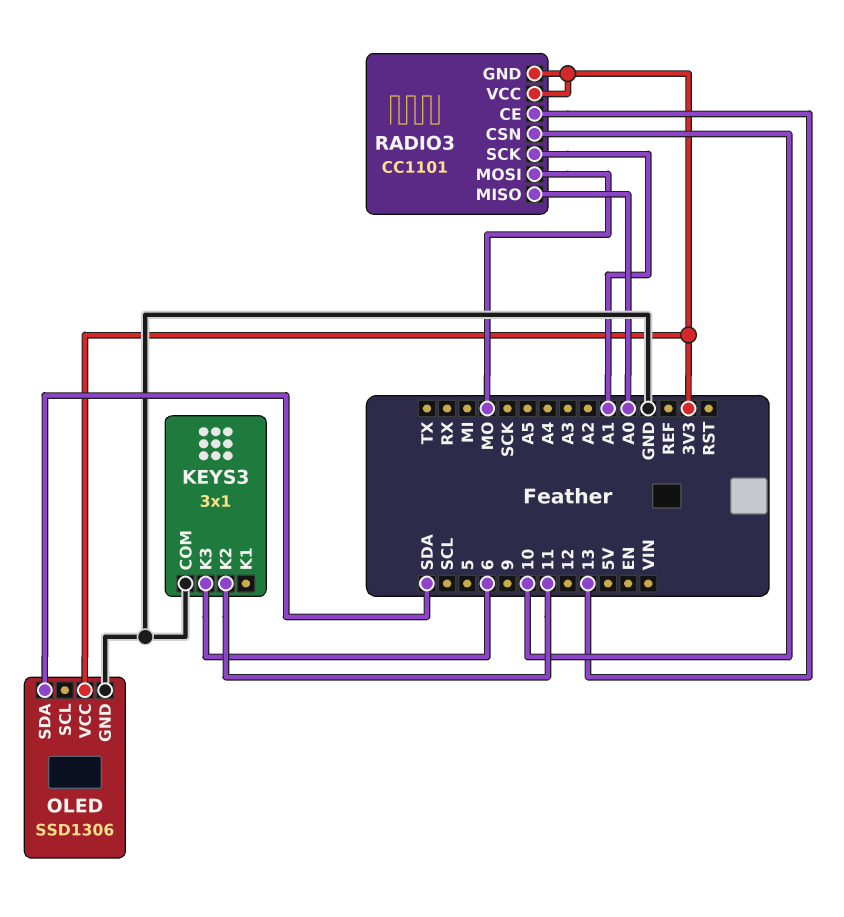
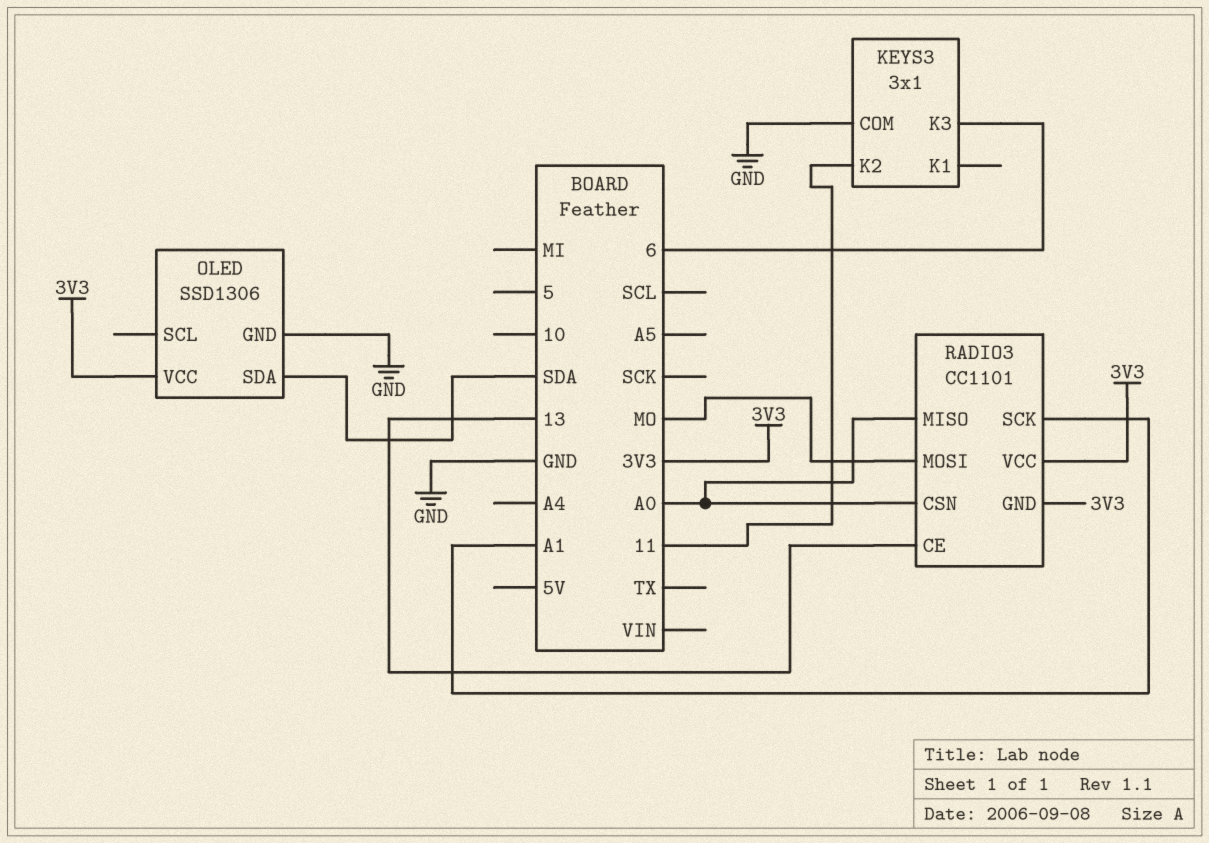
RADIO3 pin CSN: 10 -> A0

